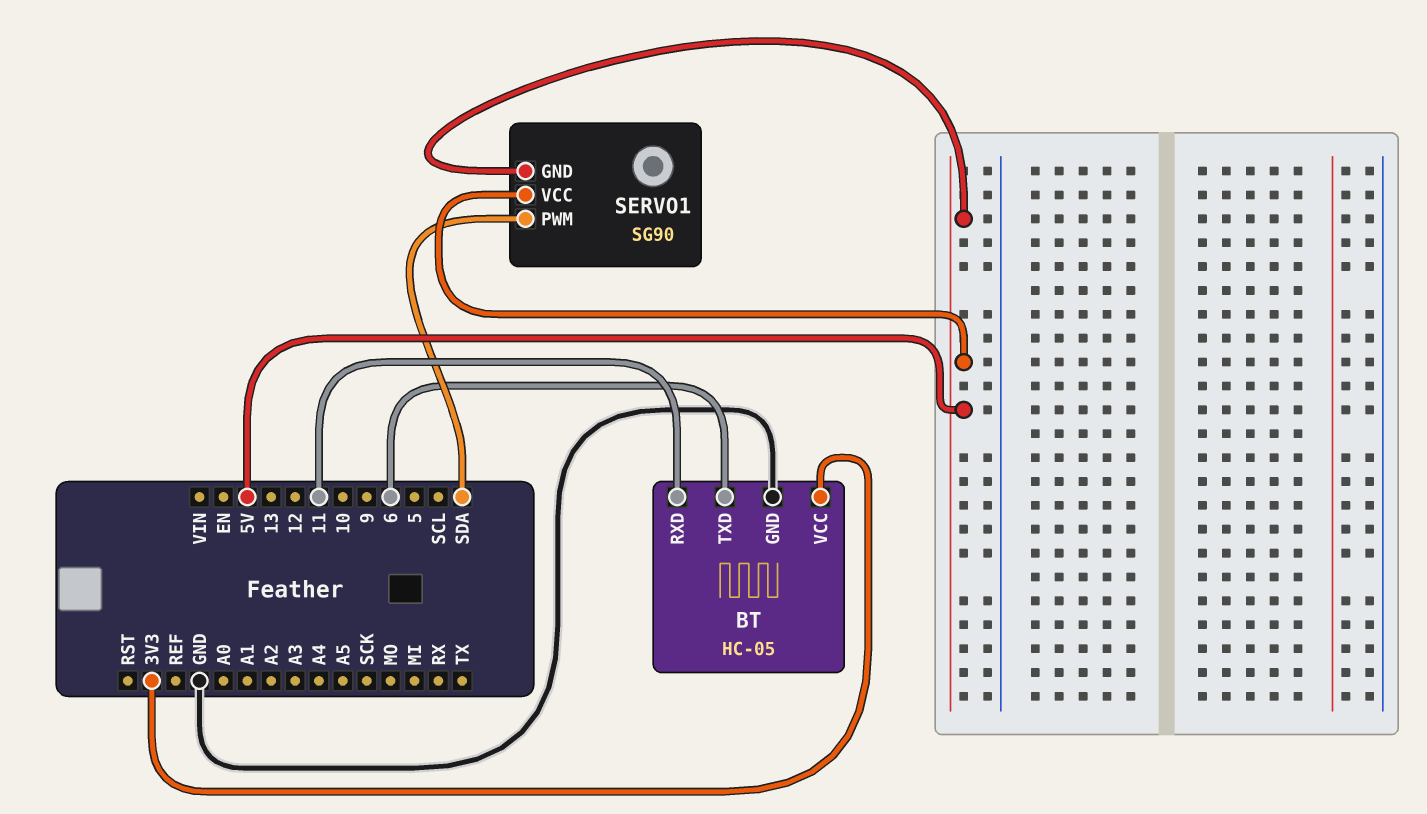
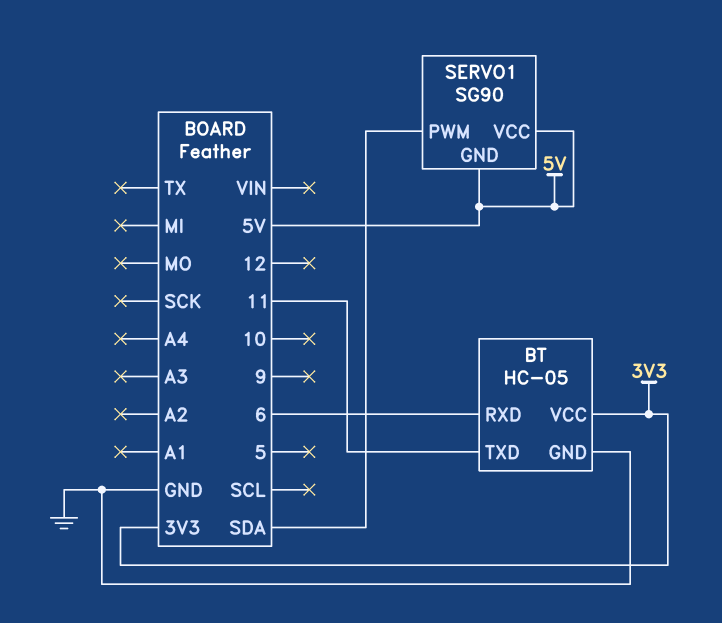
BT pin RXD: 11 -> 6
BT pin TXD: 6 -> 11

